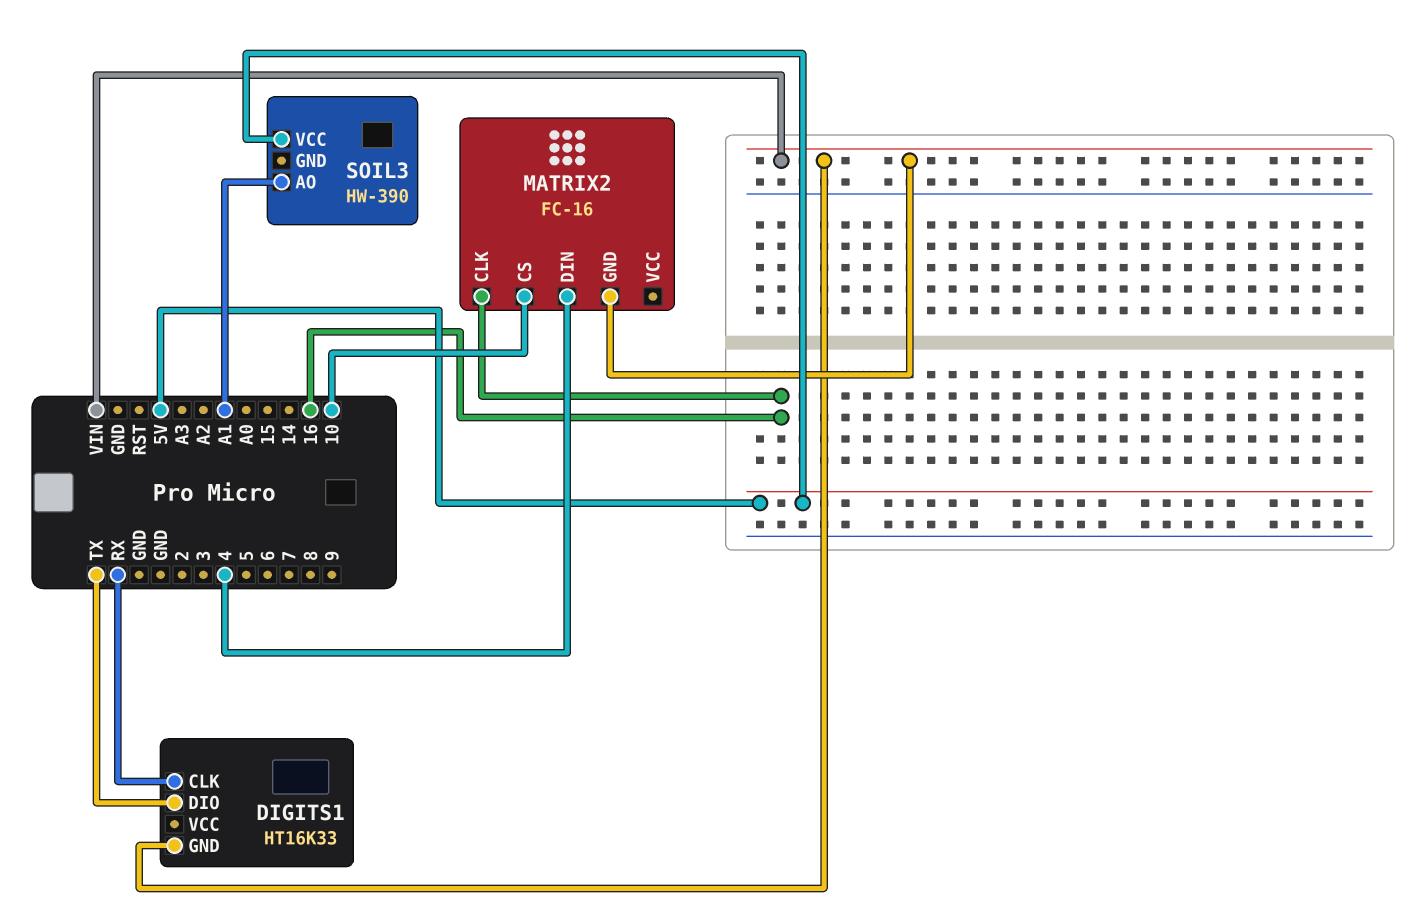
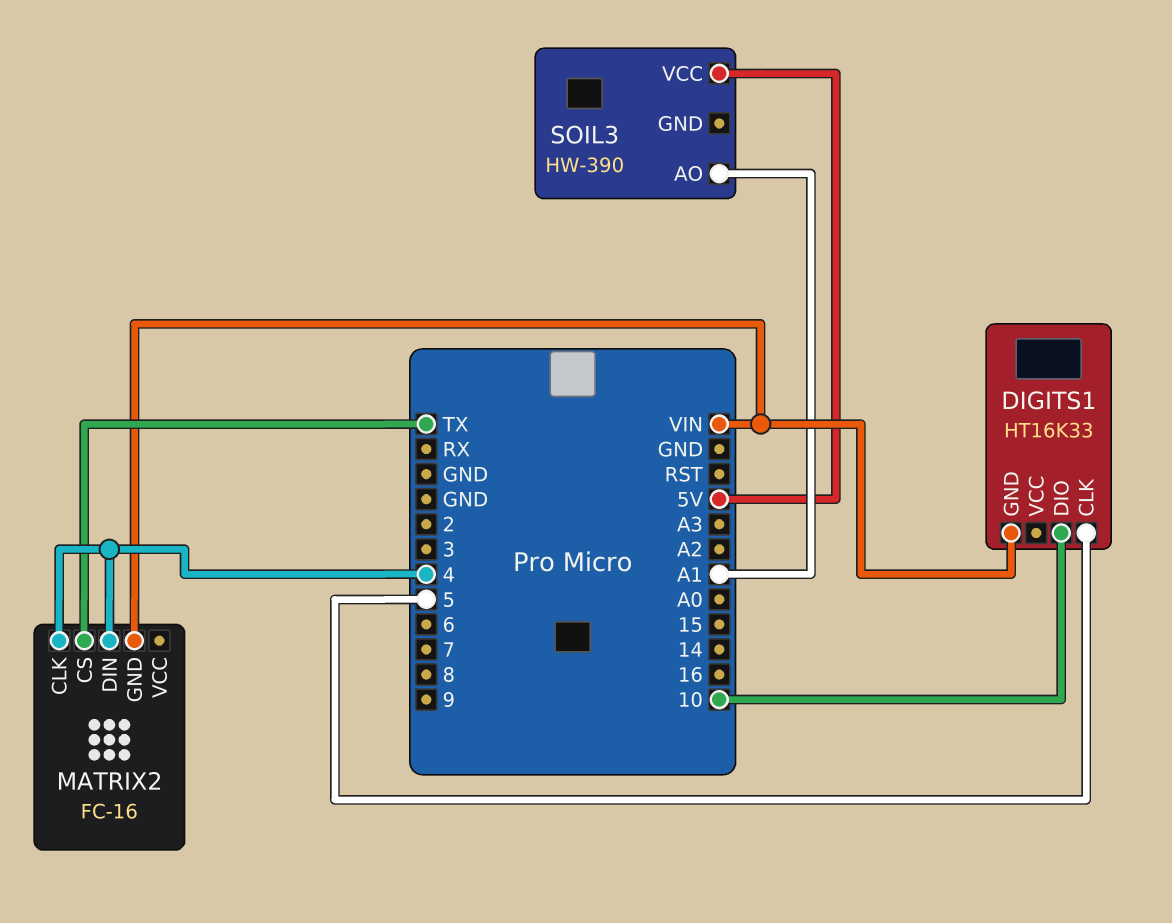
DIGITS1 pin CLK: RX -> 5
DIGITS1 pin DIO: TX -> 10
MATRIX2 pin CLK: 16 -> 4
MATRIX2 pin CS: 10 -> TX

